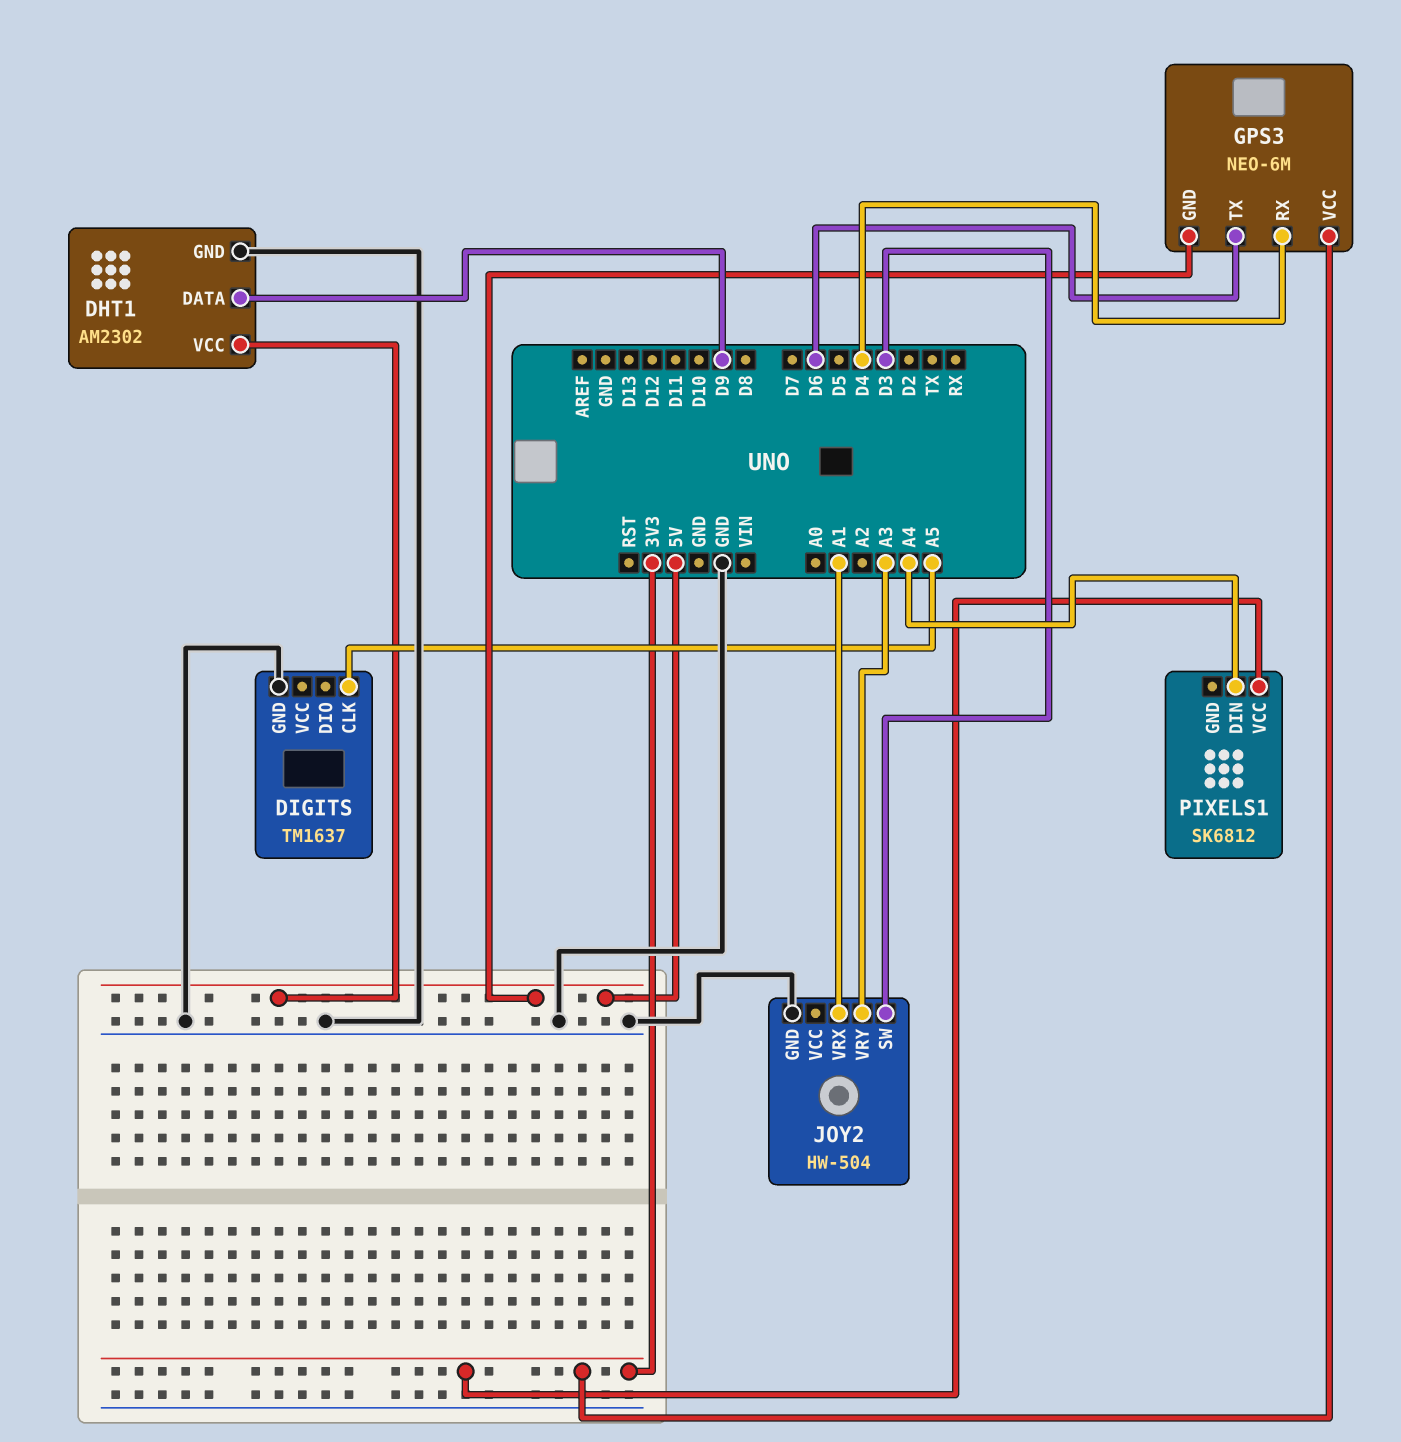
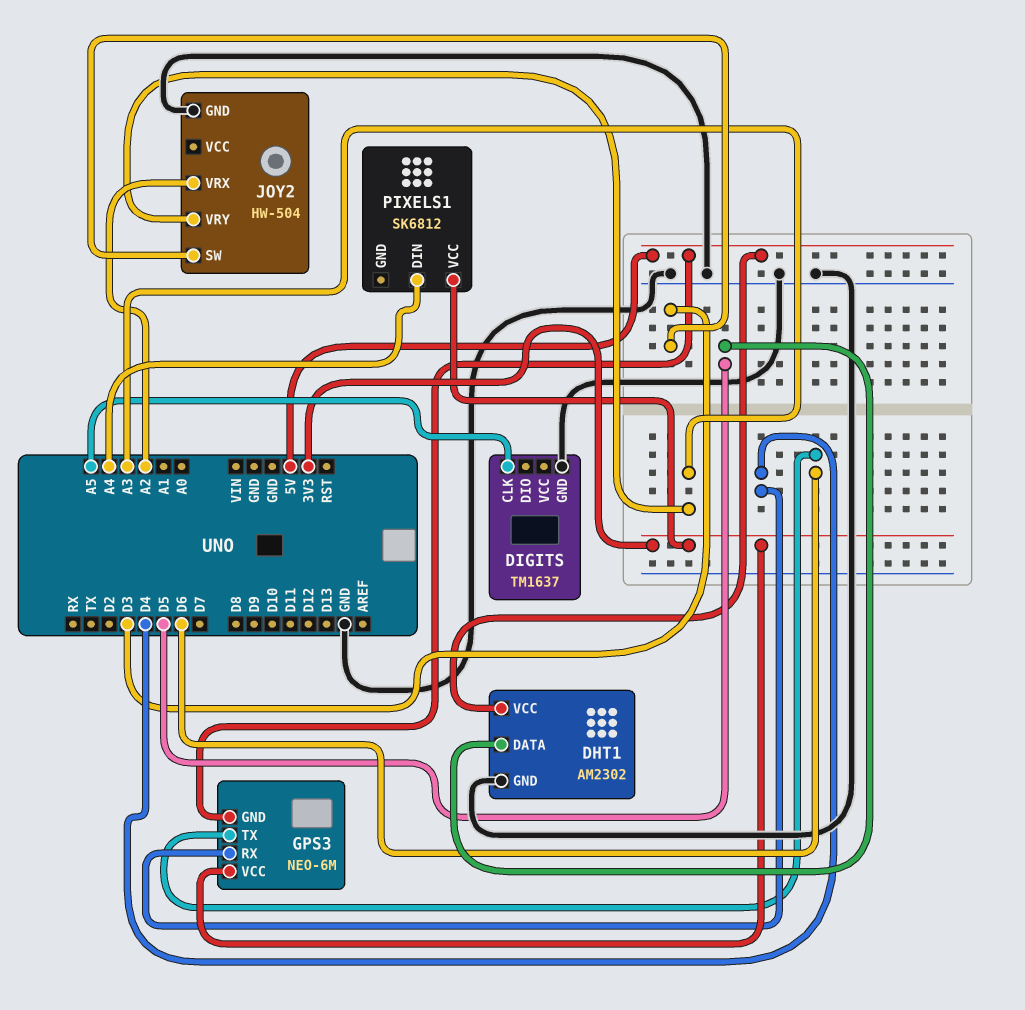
DHT1 pin DATA: D9 -> D5
JOY2 pin VRX: A1 -> A2

